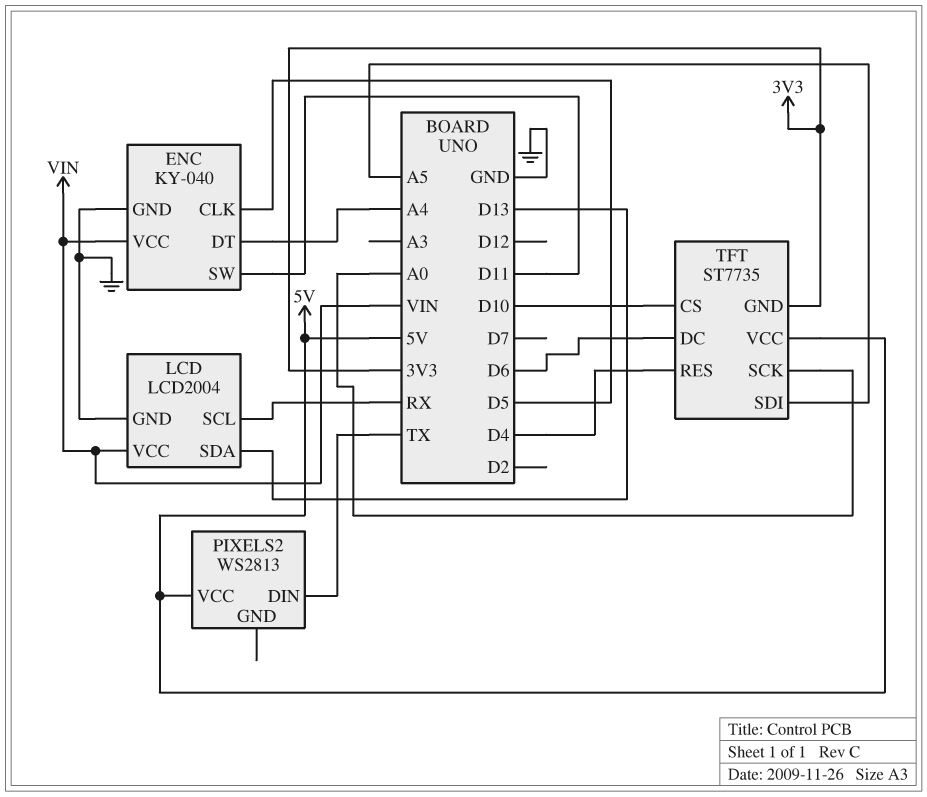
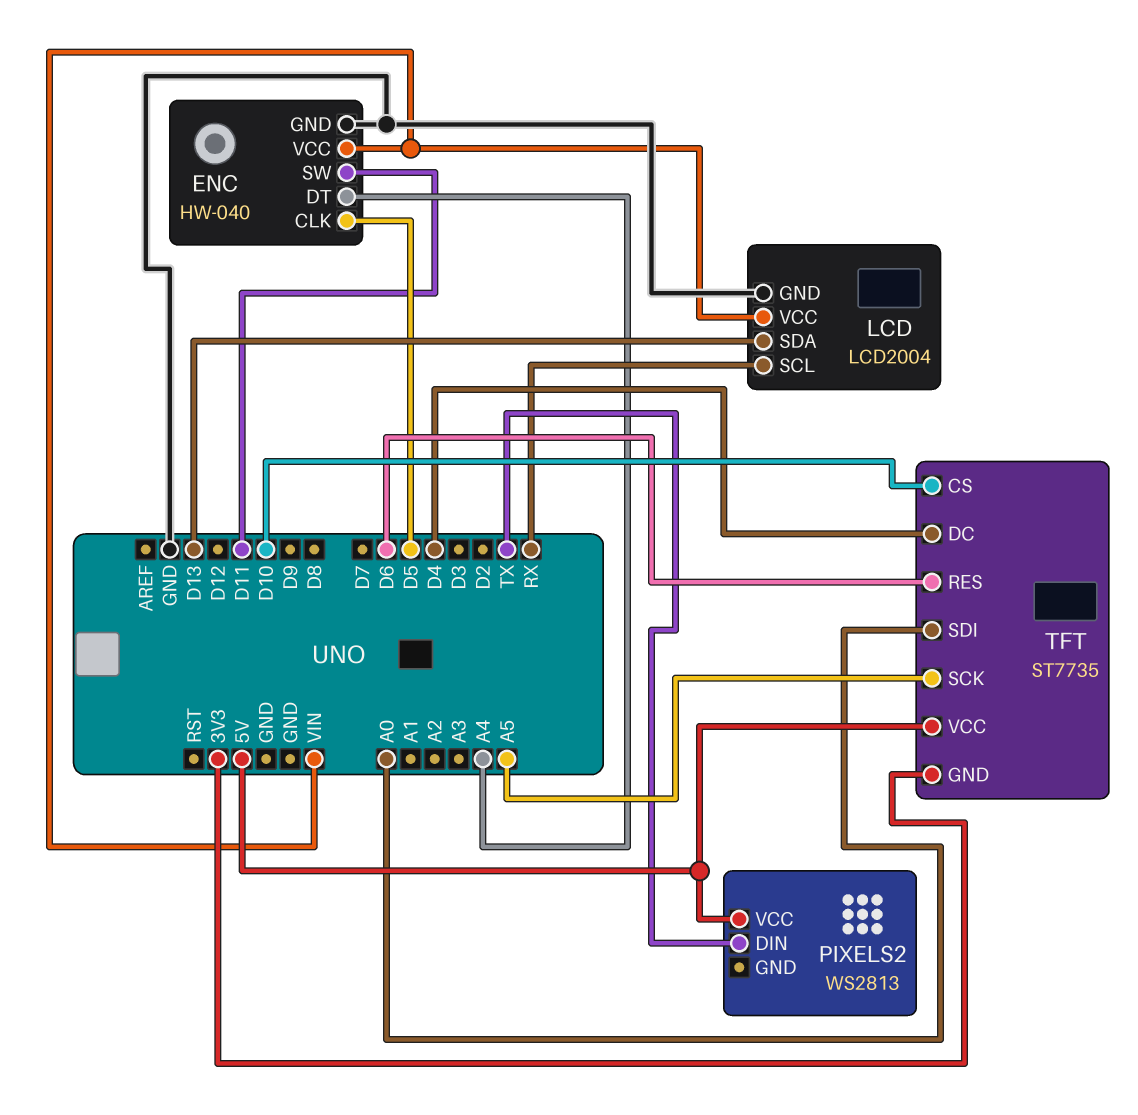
ENC: KY-040 -> HW-040
TFT pin DC: D6 -> D4
TFT pin RES: D4 -> D6
TFT pin SCK: A0 -> A5
TFT pin SDI: A5 -> A0

